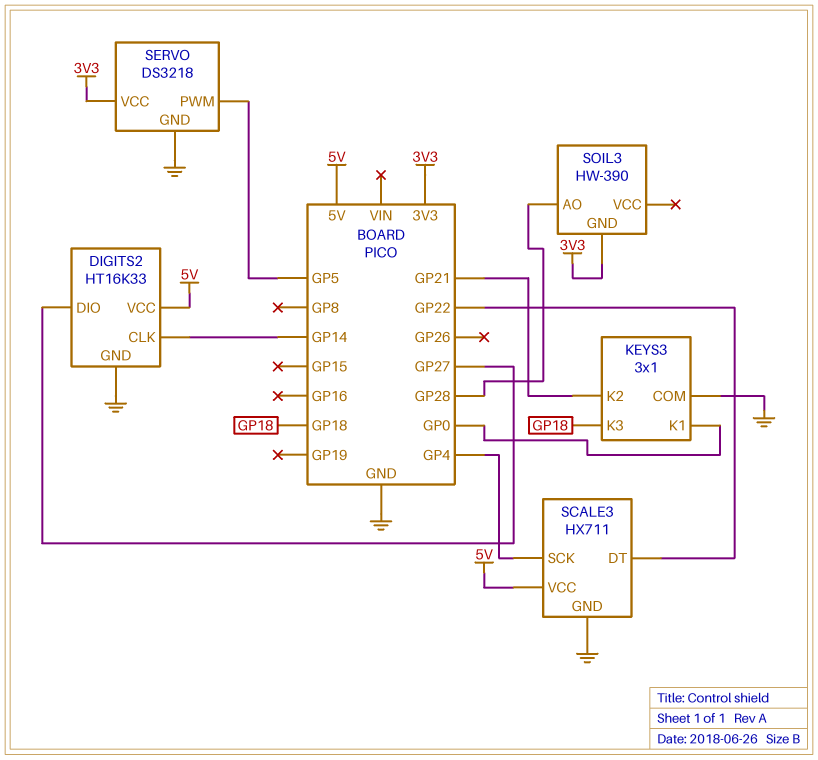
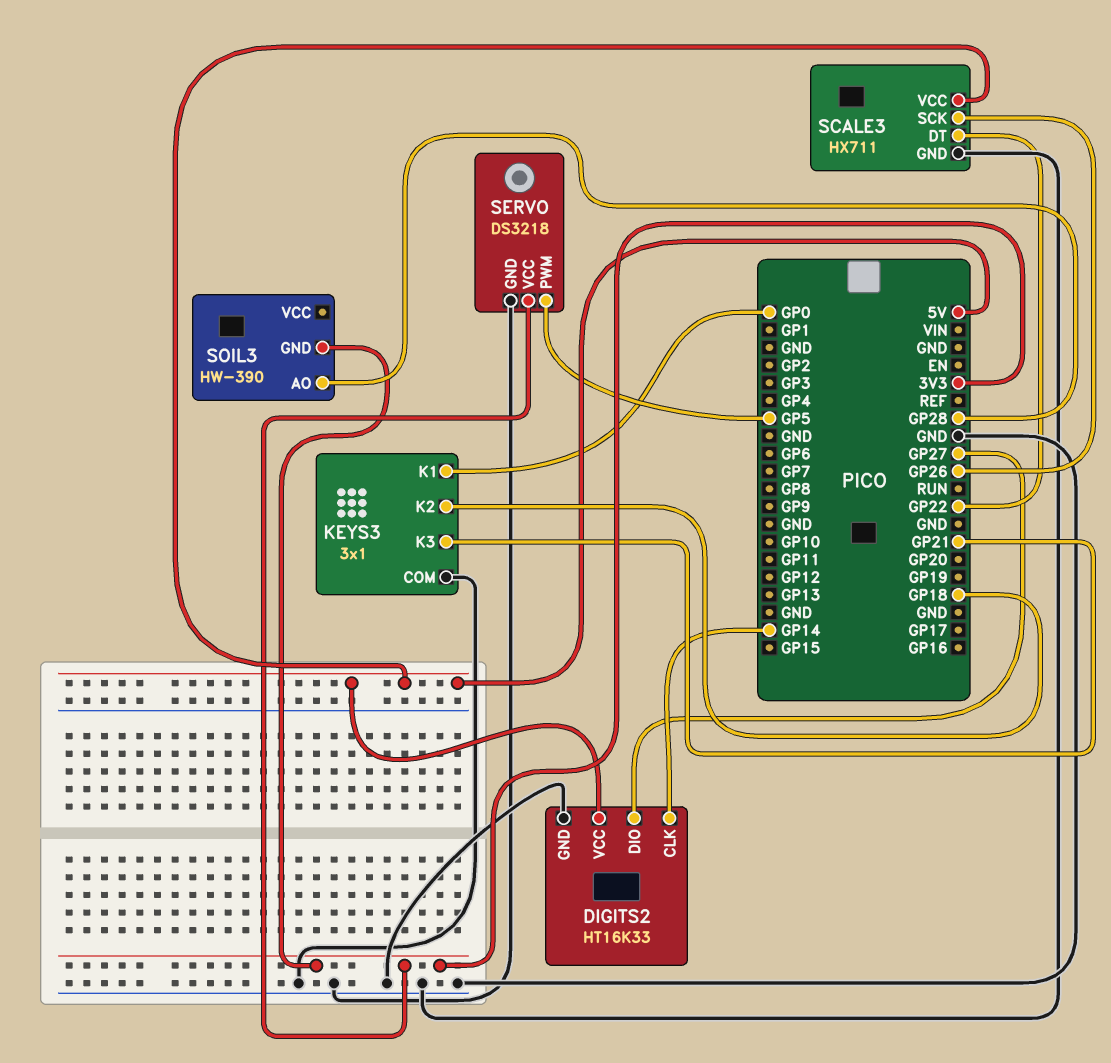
KEYS3 pin K2: GP21 -> GP18
KEYS3 pin K3: GP18 -> GP21
SCALE3 pin SCK: GP4 -> GP26

